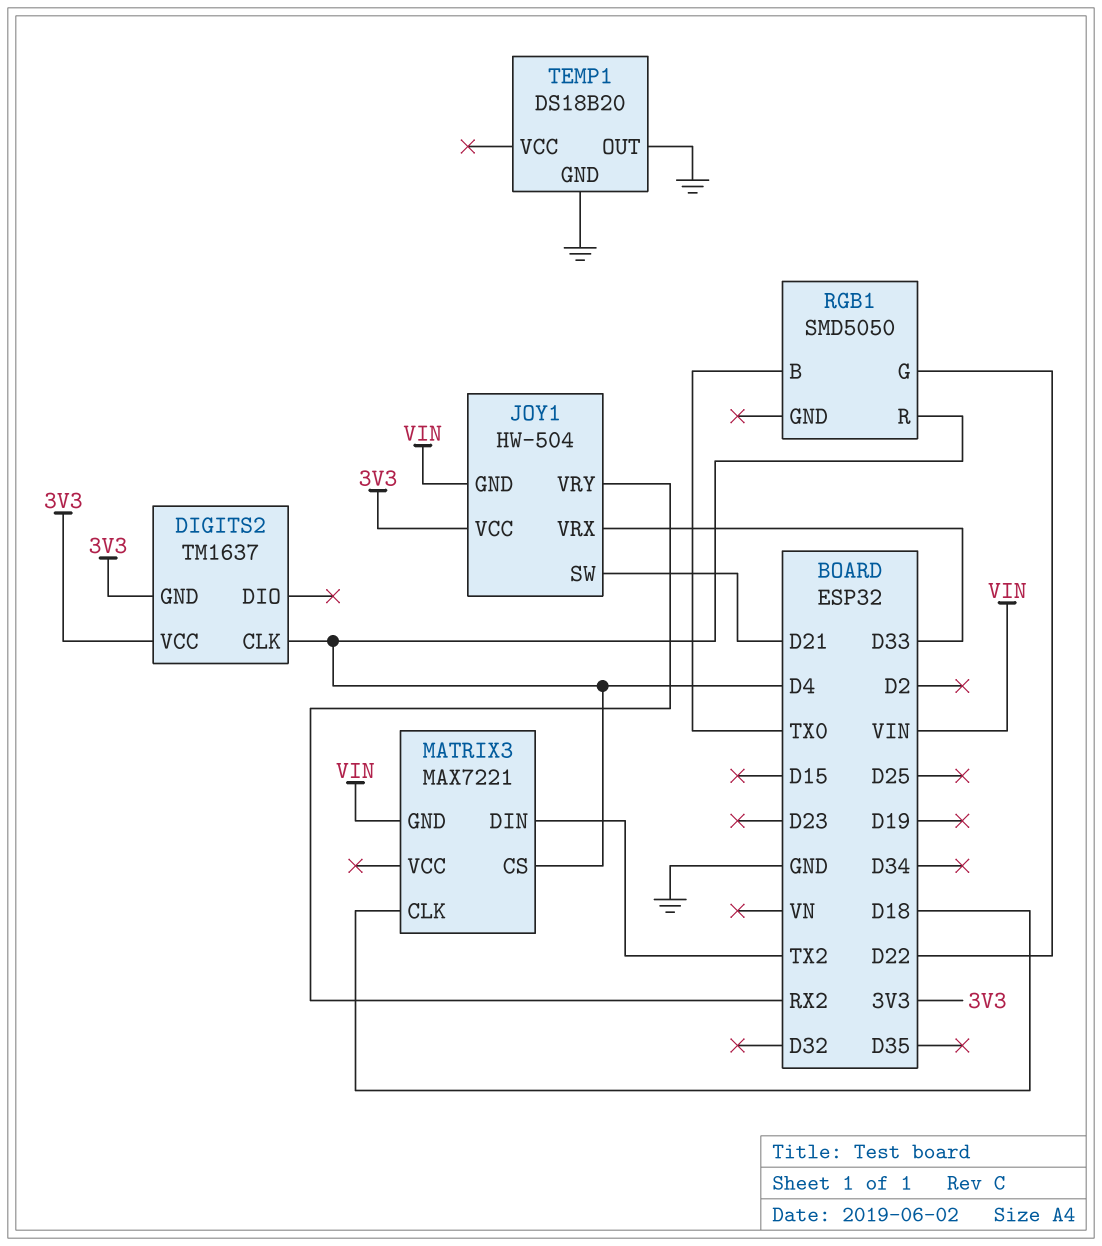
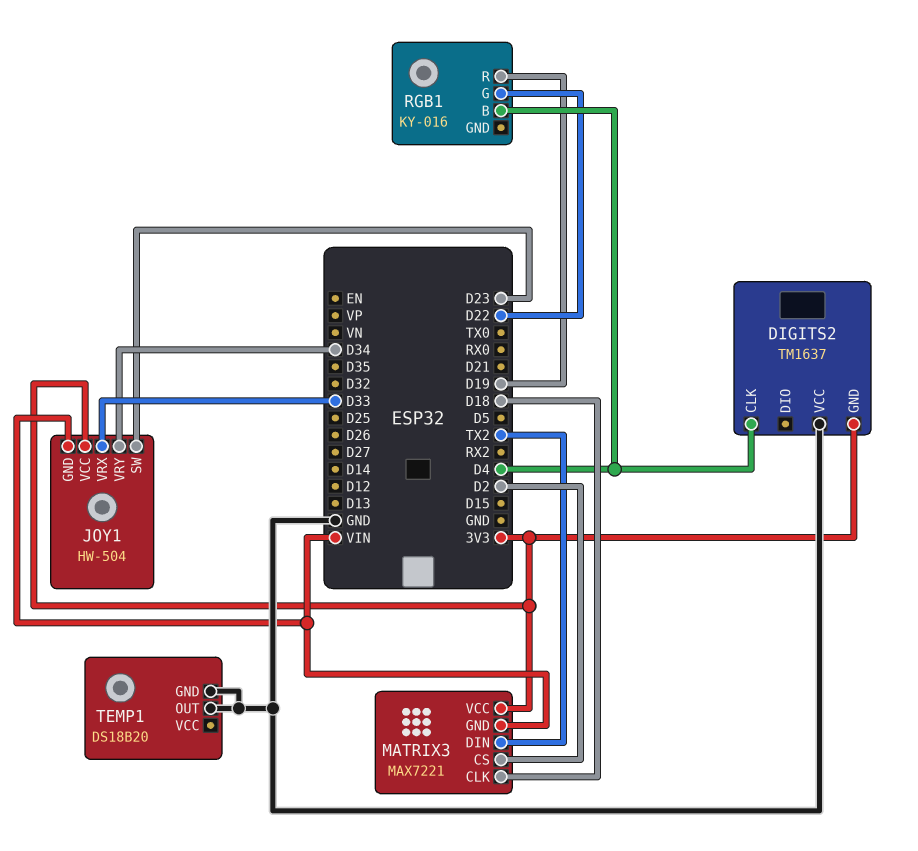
DIGITS2 pin VCC: 3V3 -> GND
JOY1 pin SW: D21 -> D23
JOY1 pin VRY: RX2 -> D34
MATRIX3 pin CS: D4 -> D2
MATRIX3 pin VCC: none -> 3V3
RGB1: SMD5050 -> KY-016
RGB1 pin B: TX0 -> D4
RGB1 pin R: D4 -> D19

